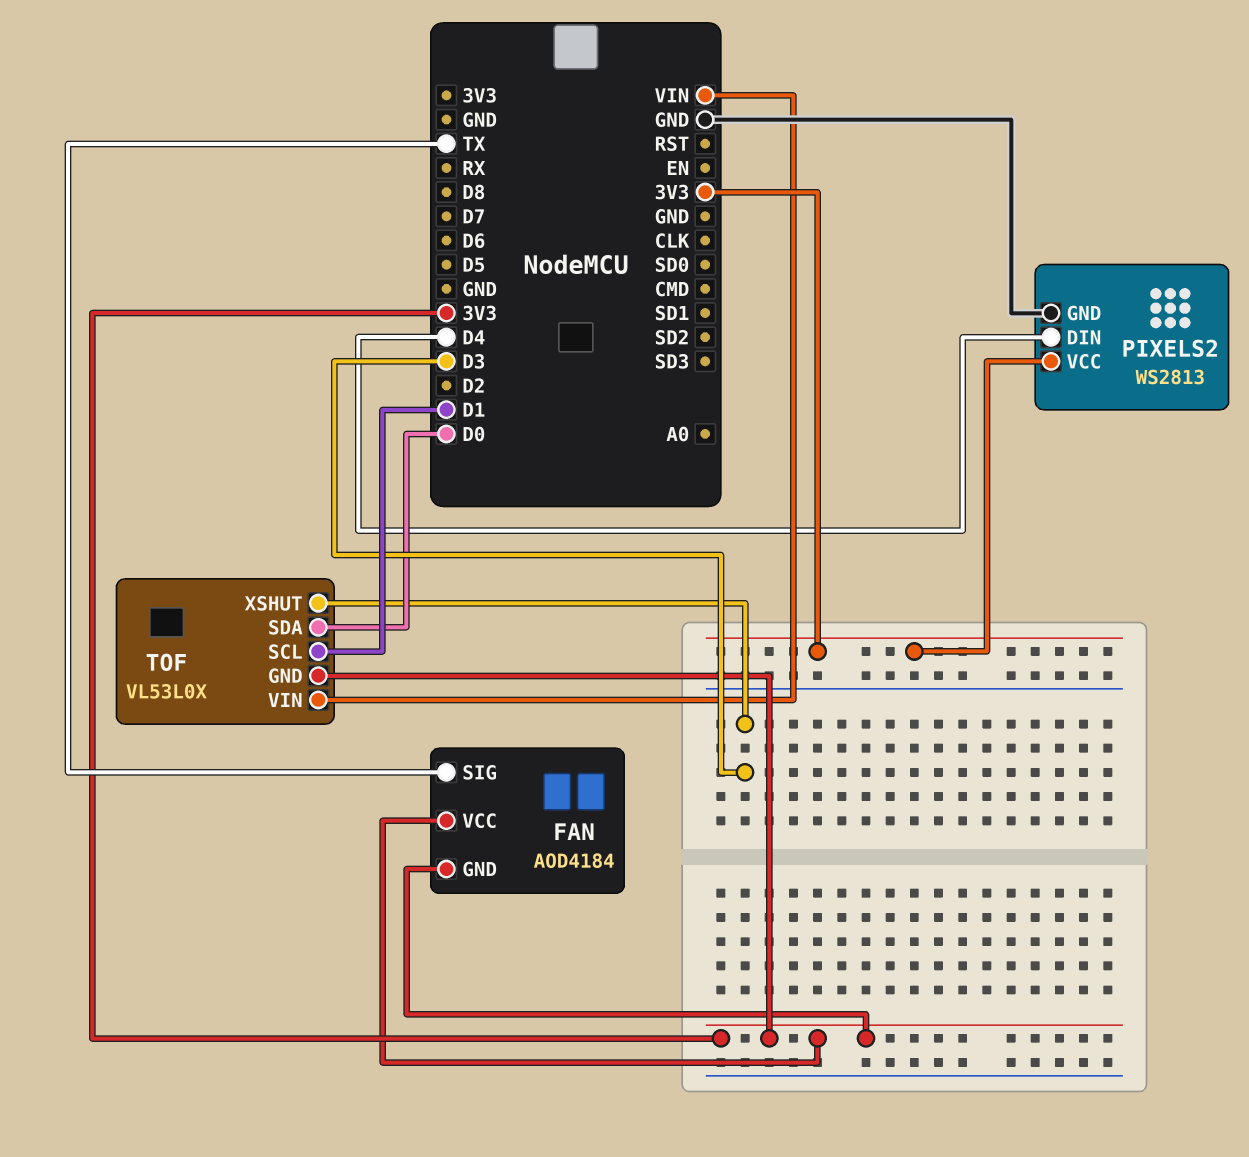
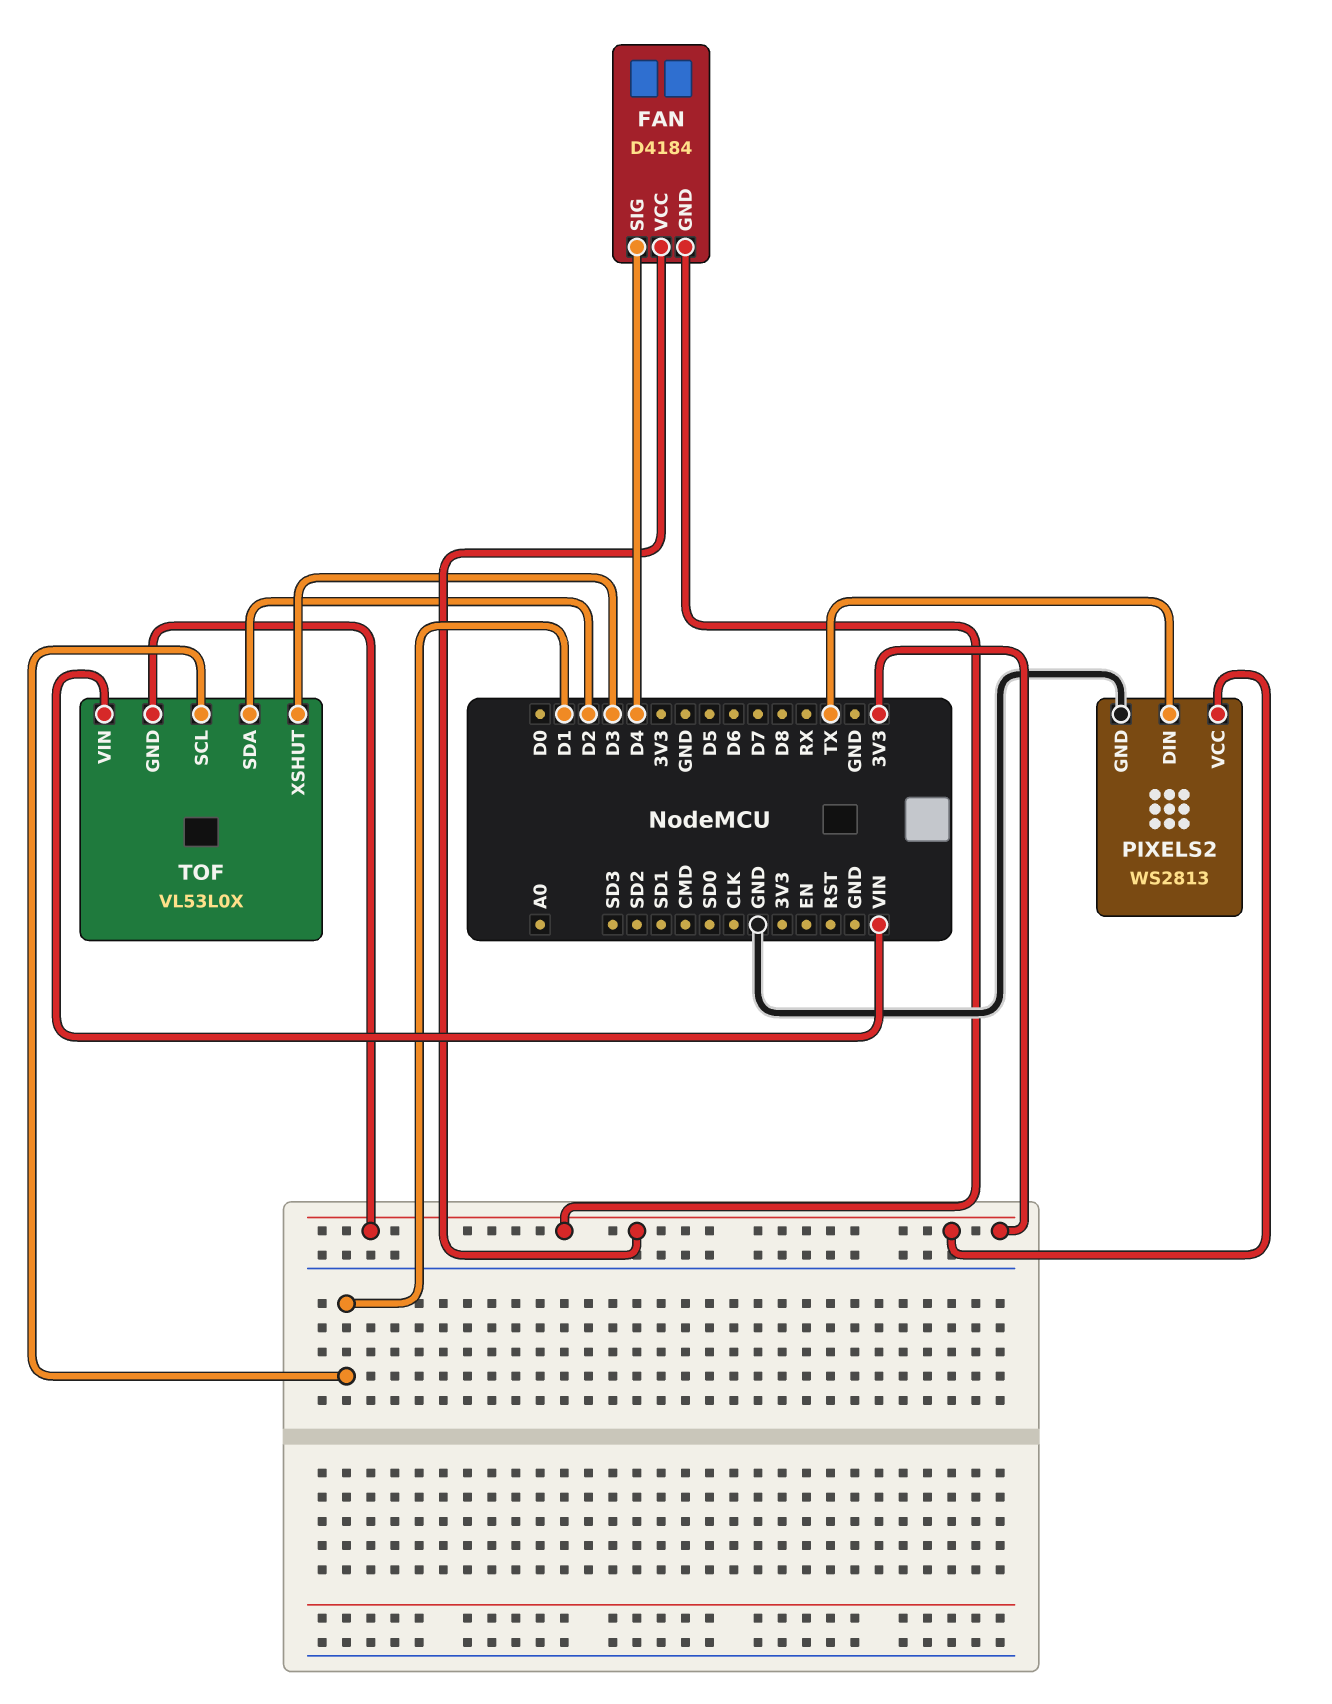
FAN: AOD4184 -> D4184
FAN pin SIG: TX -> D4
PIXELS2 pin DIN: D4 -> TX
TOF pin SDA: D0 -> D2

